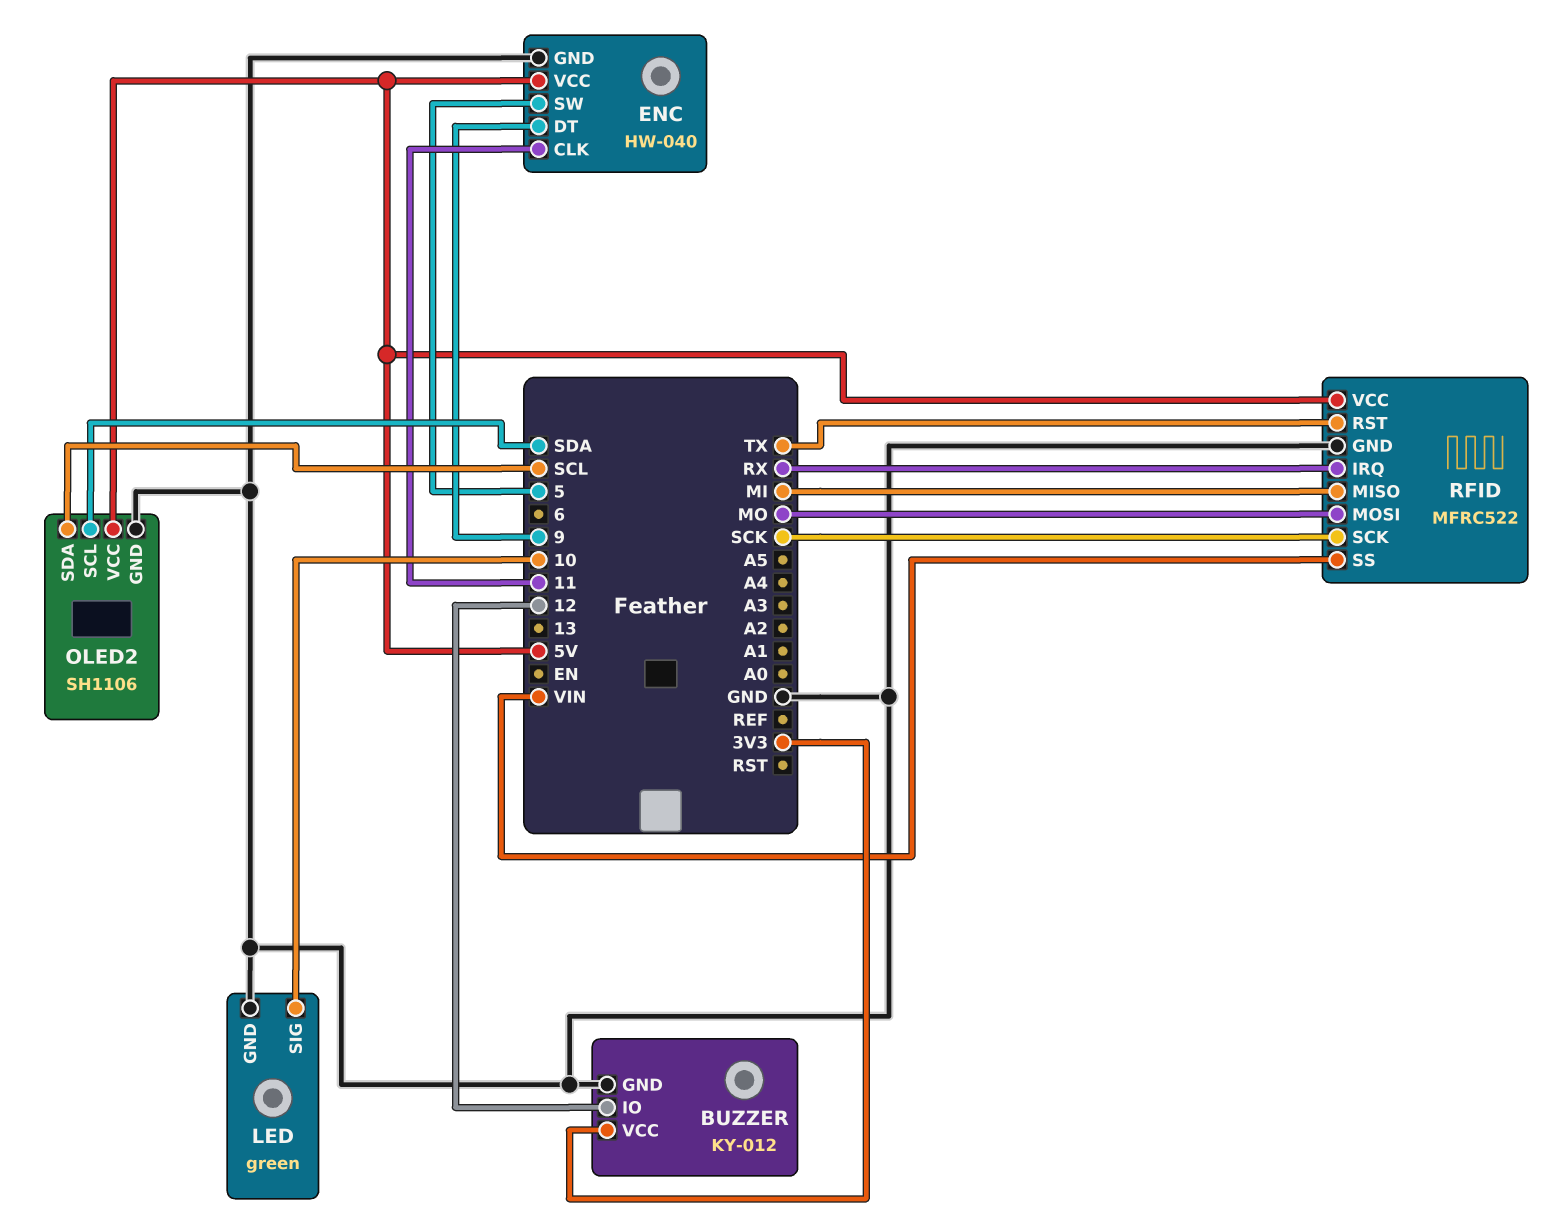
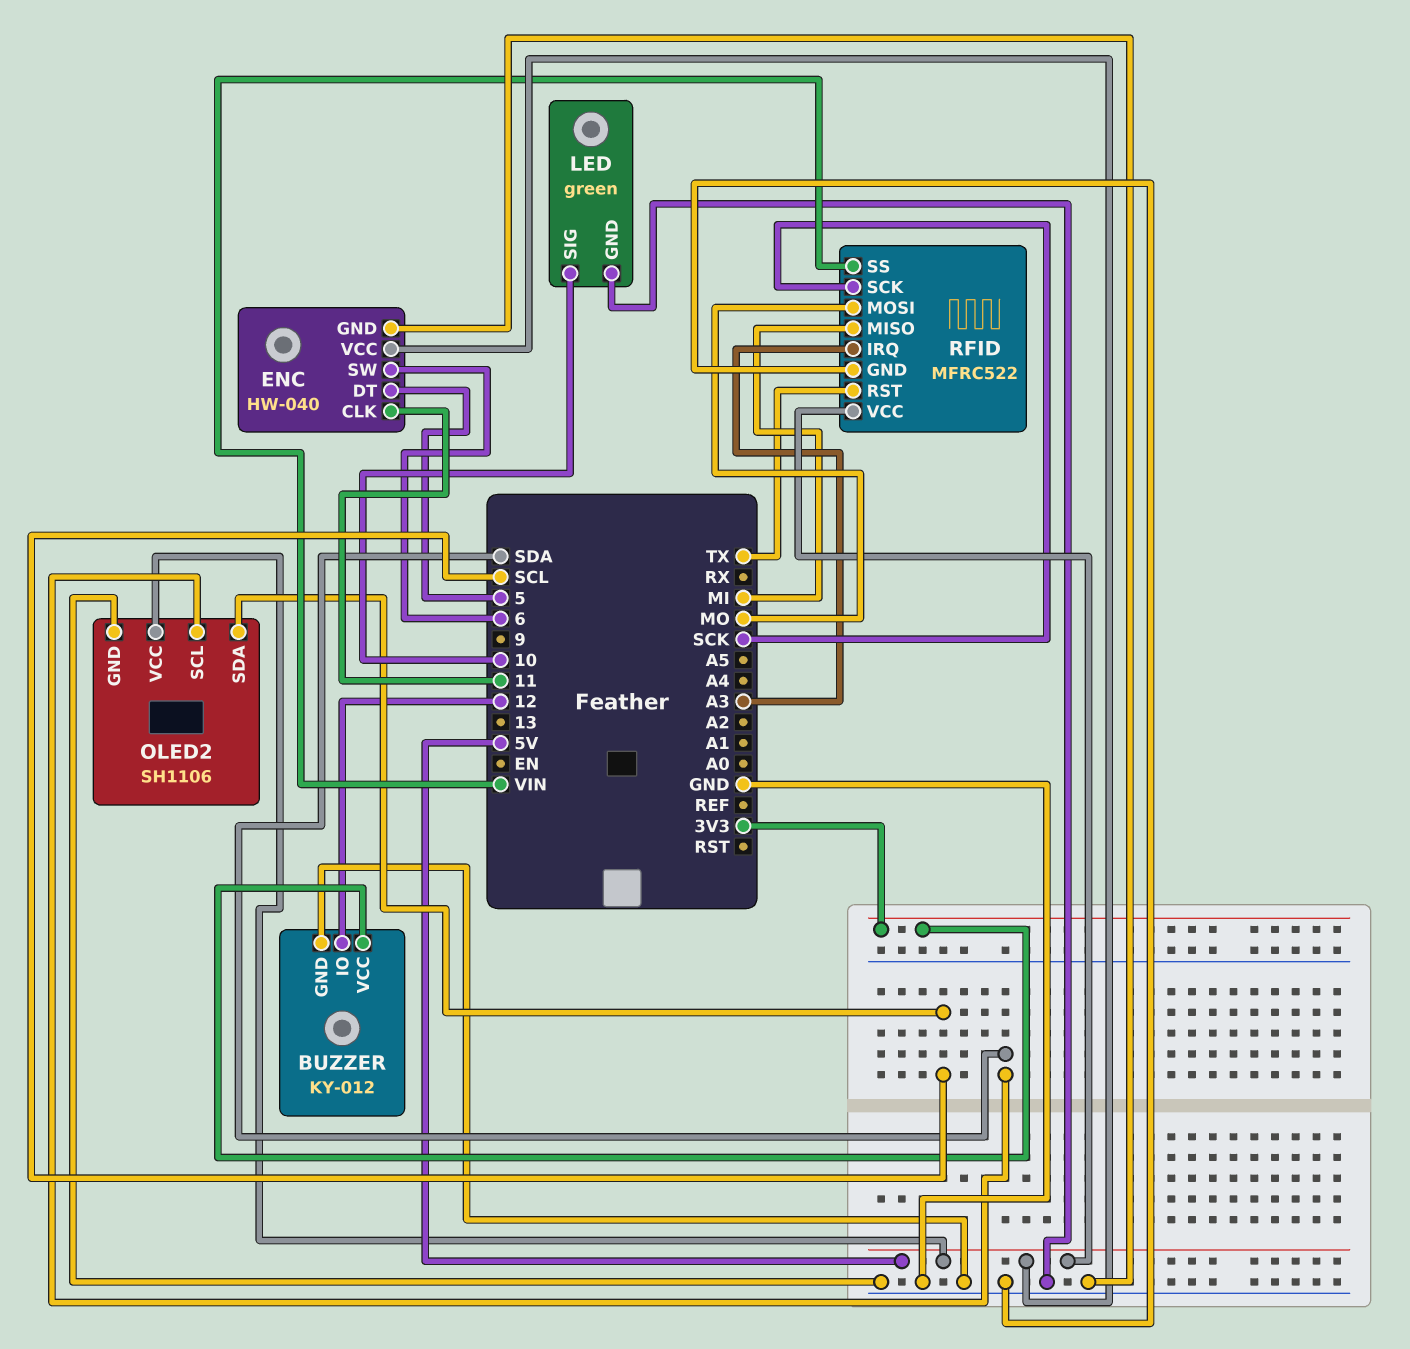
ENC pin DT: 9 -> 5
ENC pin SW: 5 -> 6
RFID pin IRQ: RX -> A3

